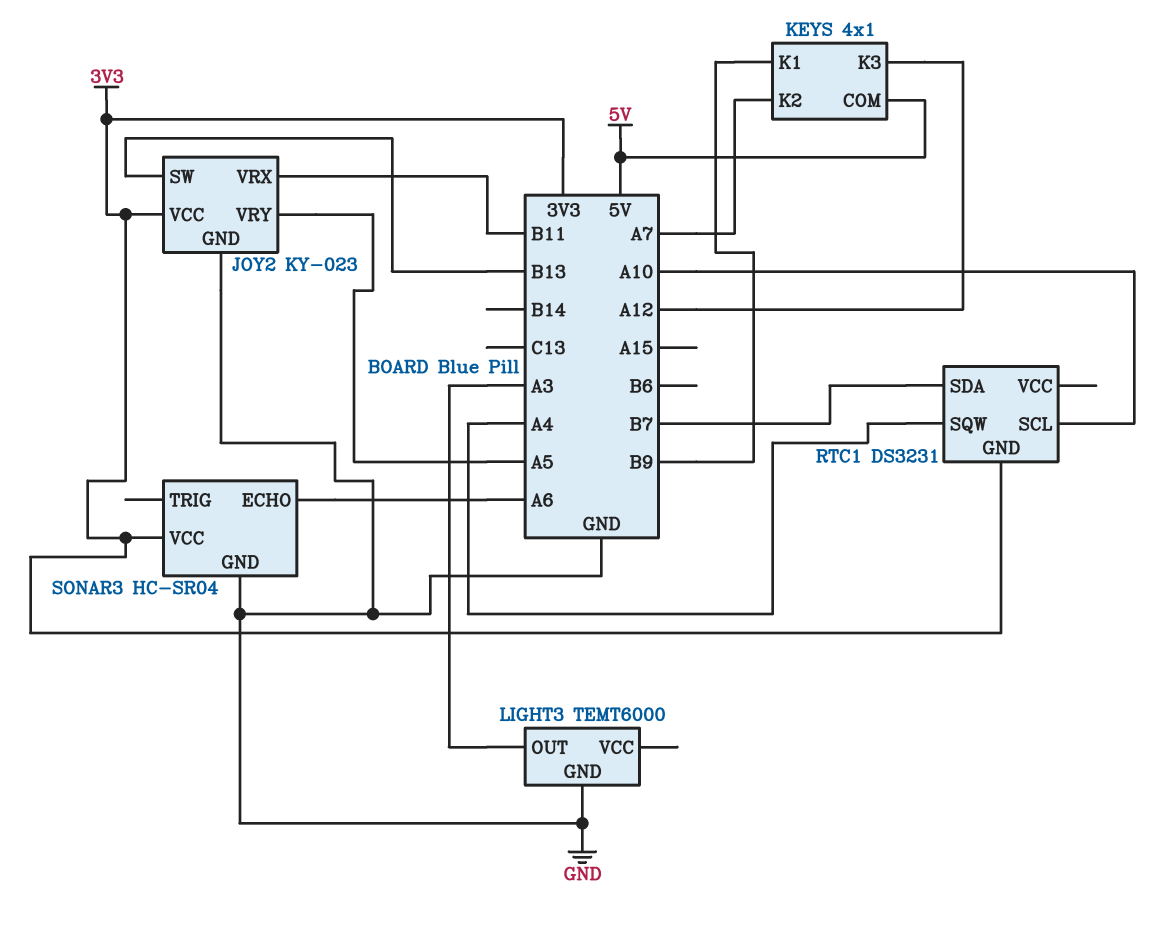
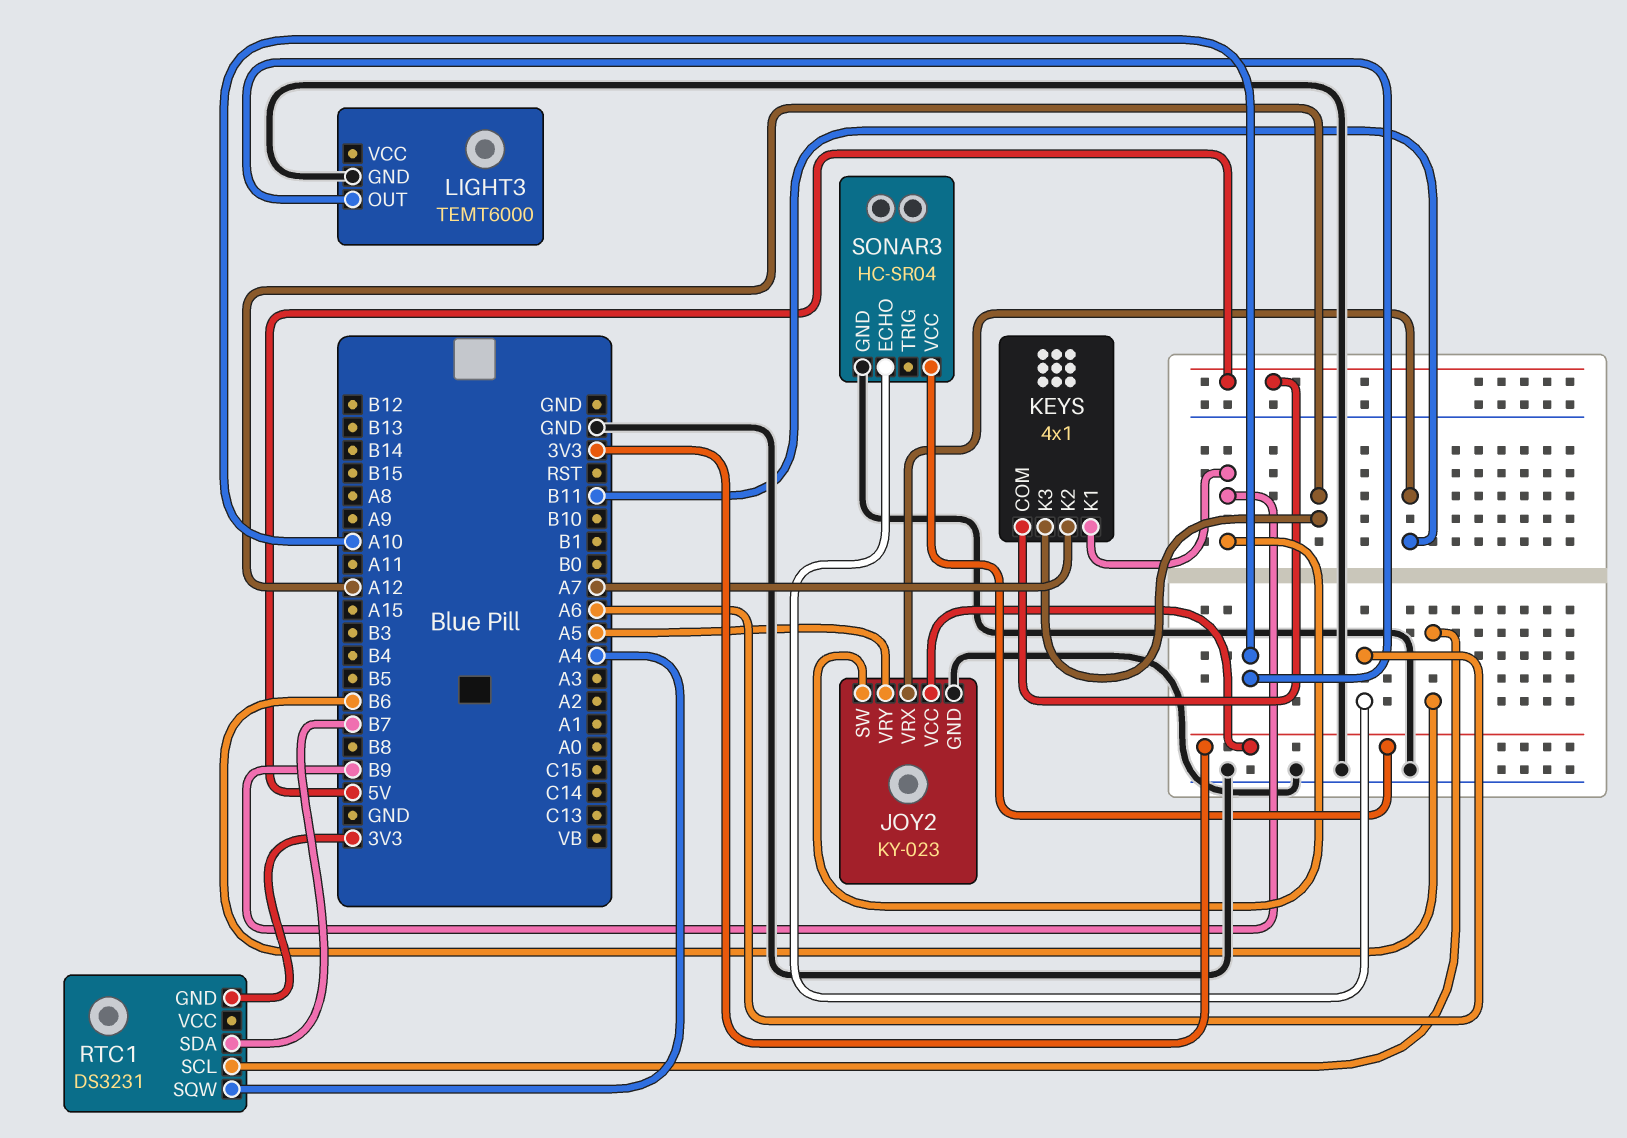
JOY2 pin SW: B13 -> B9
LIGHT3 pin OUT: A3 -> A10
RTC1 pin SCL: A10 -> B6

